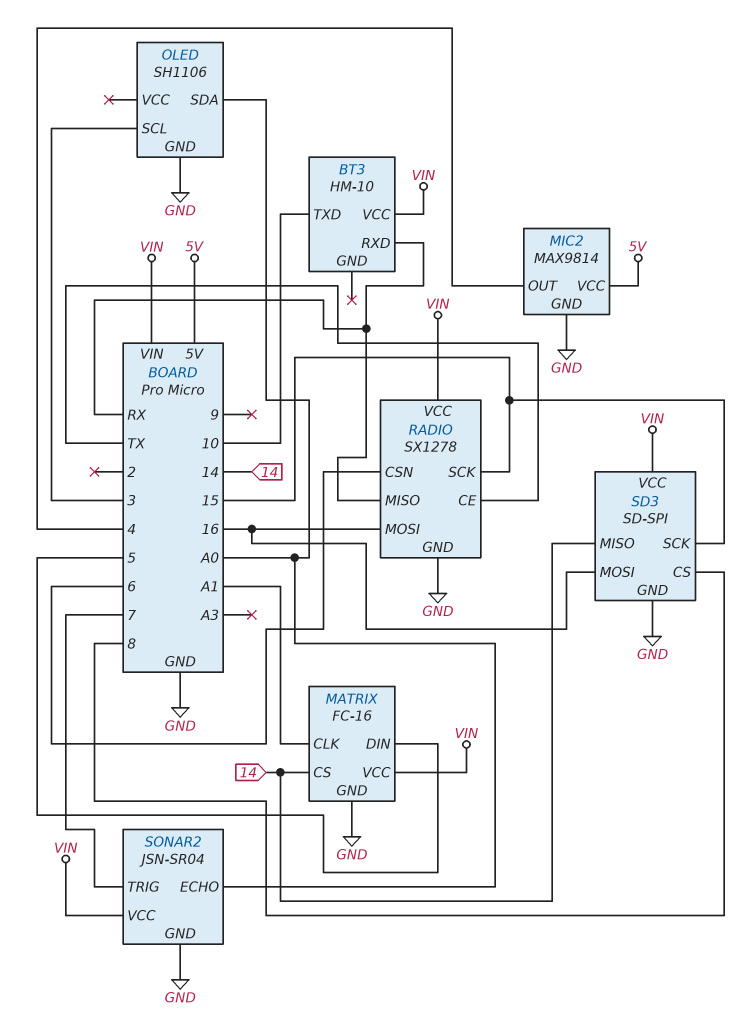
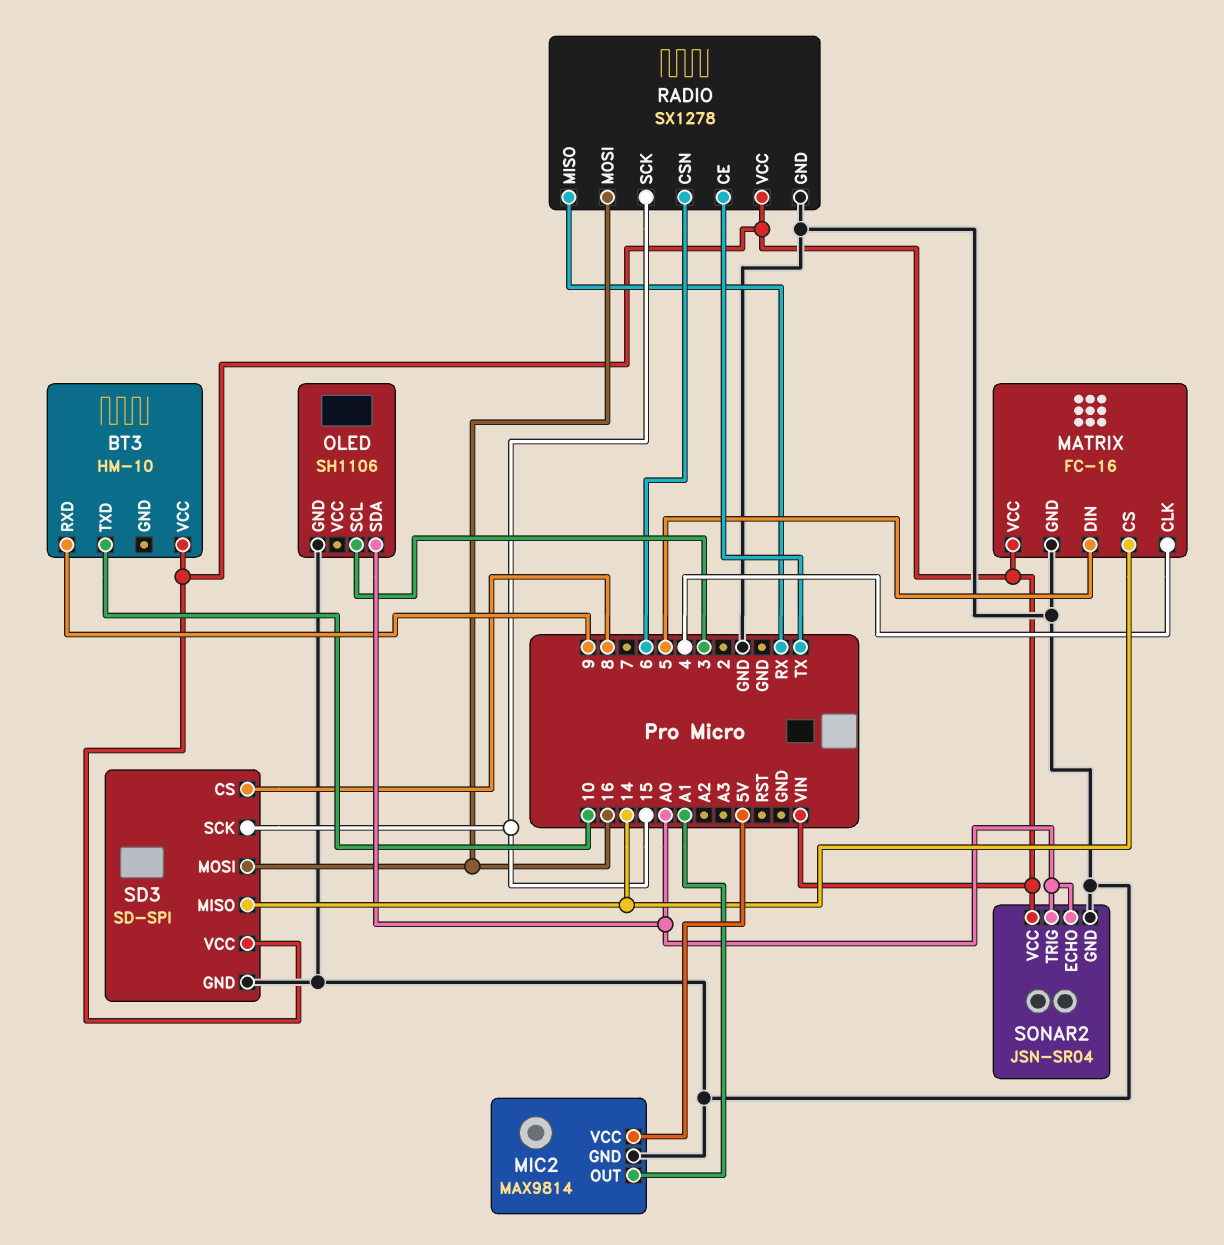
BT3 pin RXD: RX -> 9
MATRIX pin CLK: A1 -> 4
MIC2 pin OUT: 4 -> A1
SONAR2 pin TRIG: 7 -> A0

